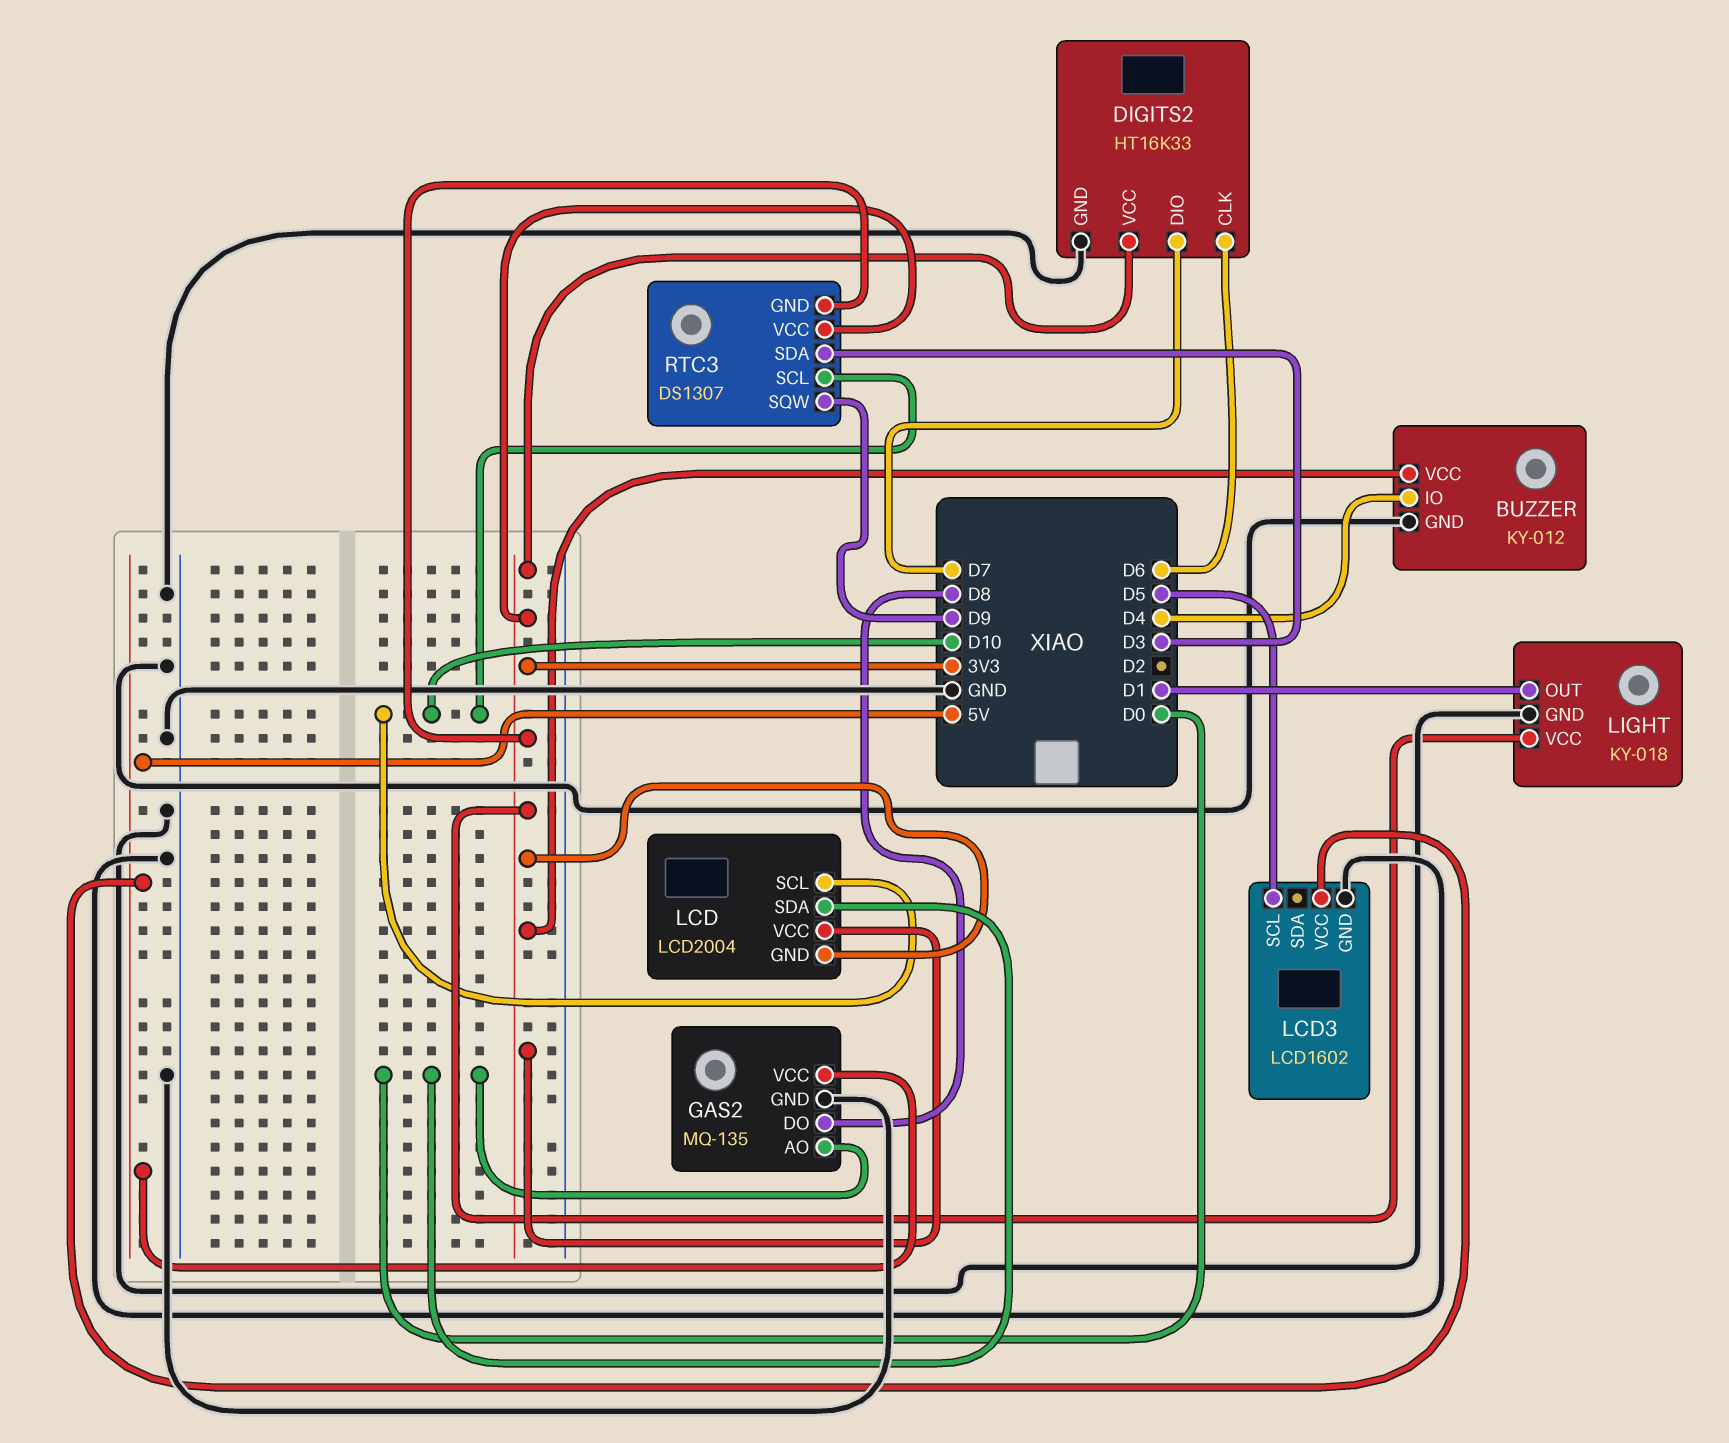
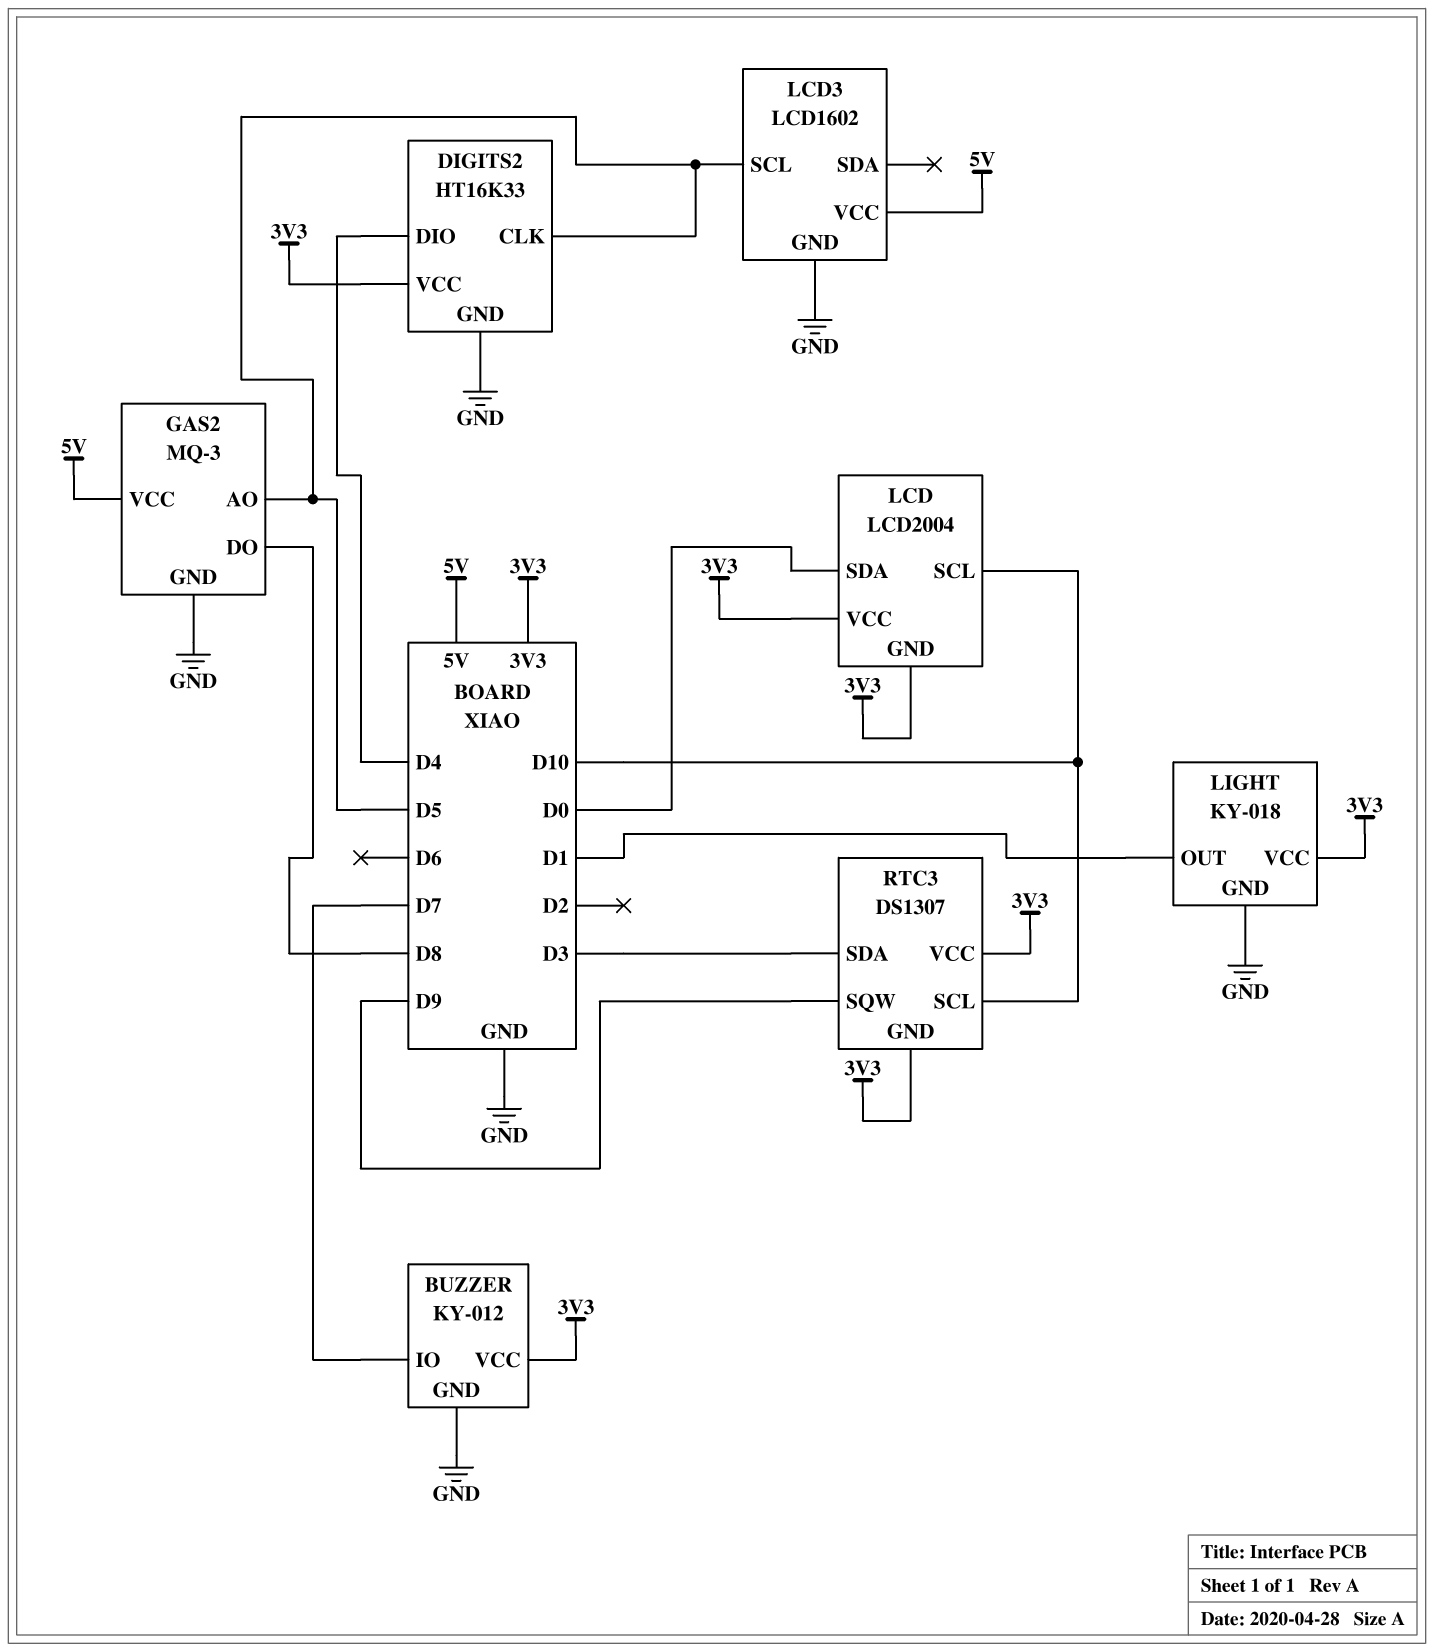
BUZZER pin IO: D4 -> D7
DIGITS2 pin CLK: D6 -> D5
DIGITS2 pin DIO: D7 -> D4
GAS2: MQ-135 -> MQ-3
GAS2 pin AO: D0 -> D5

